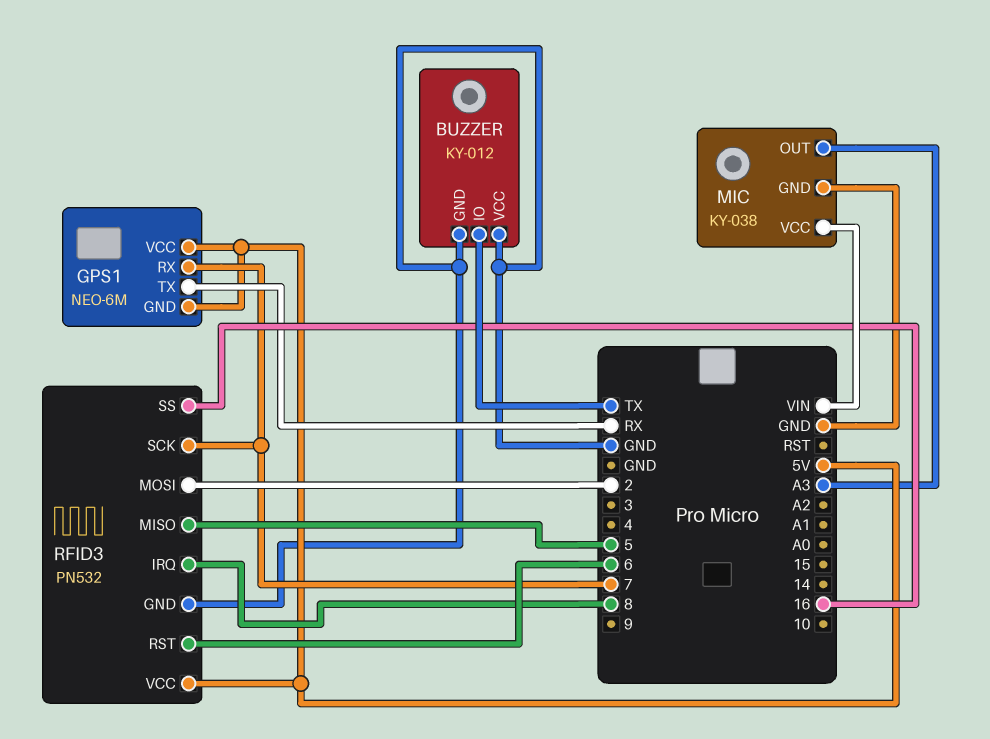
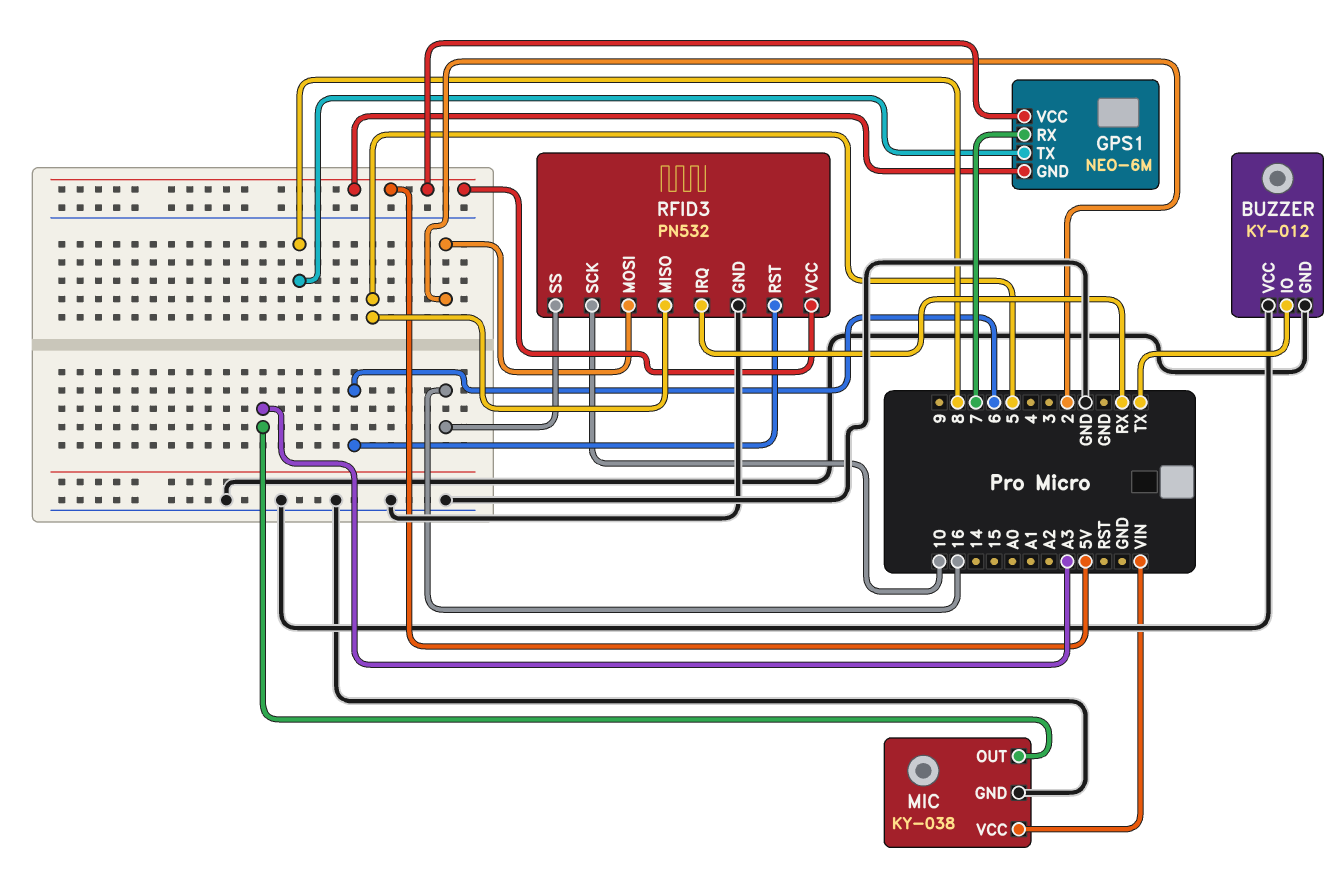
GPS1 pin TX: RX -> 8
RFID3 pin IRQ: 8 -> RX
RFID3 pin SCK: 7 -> 10

